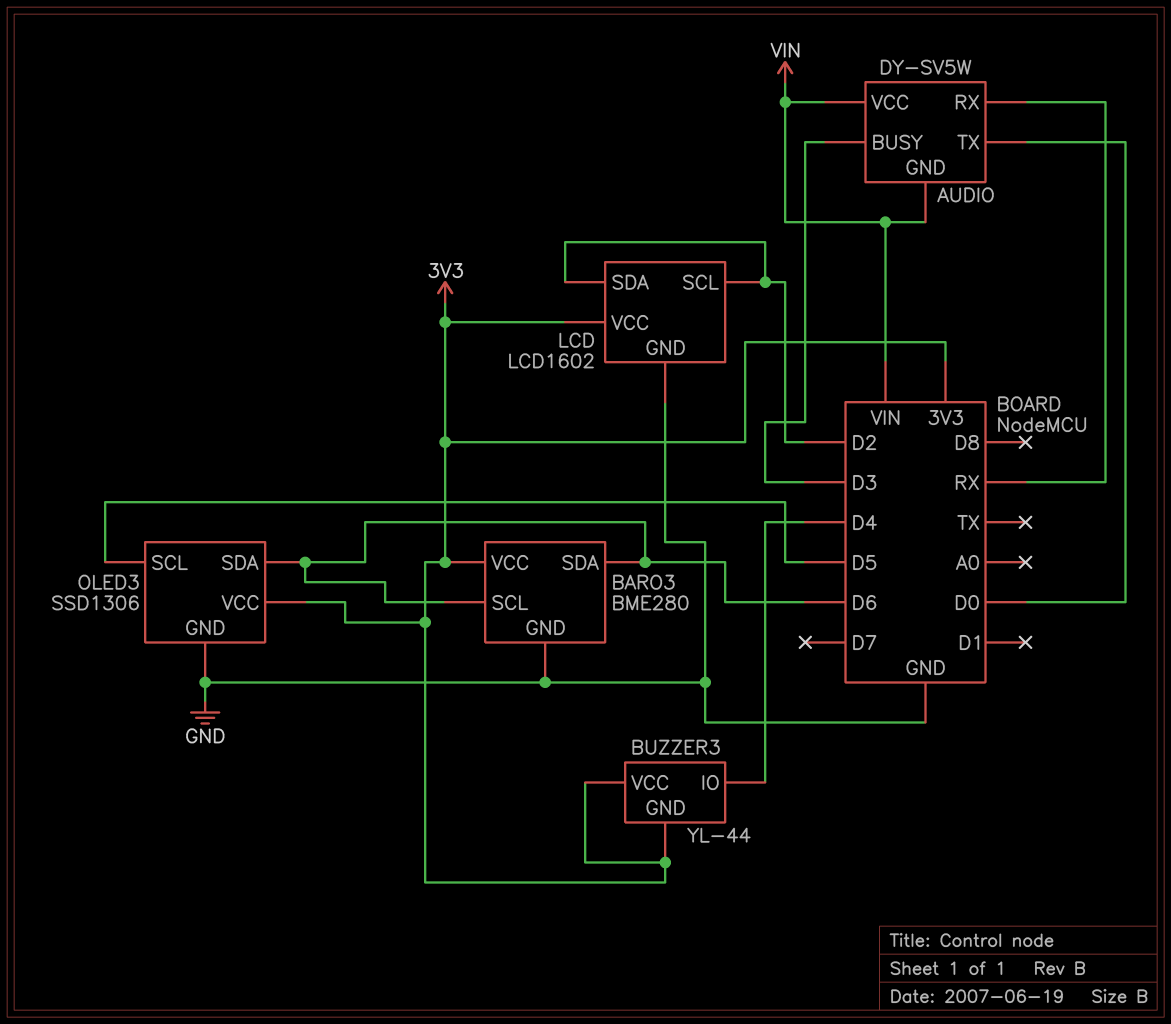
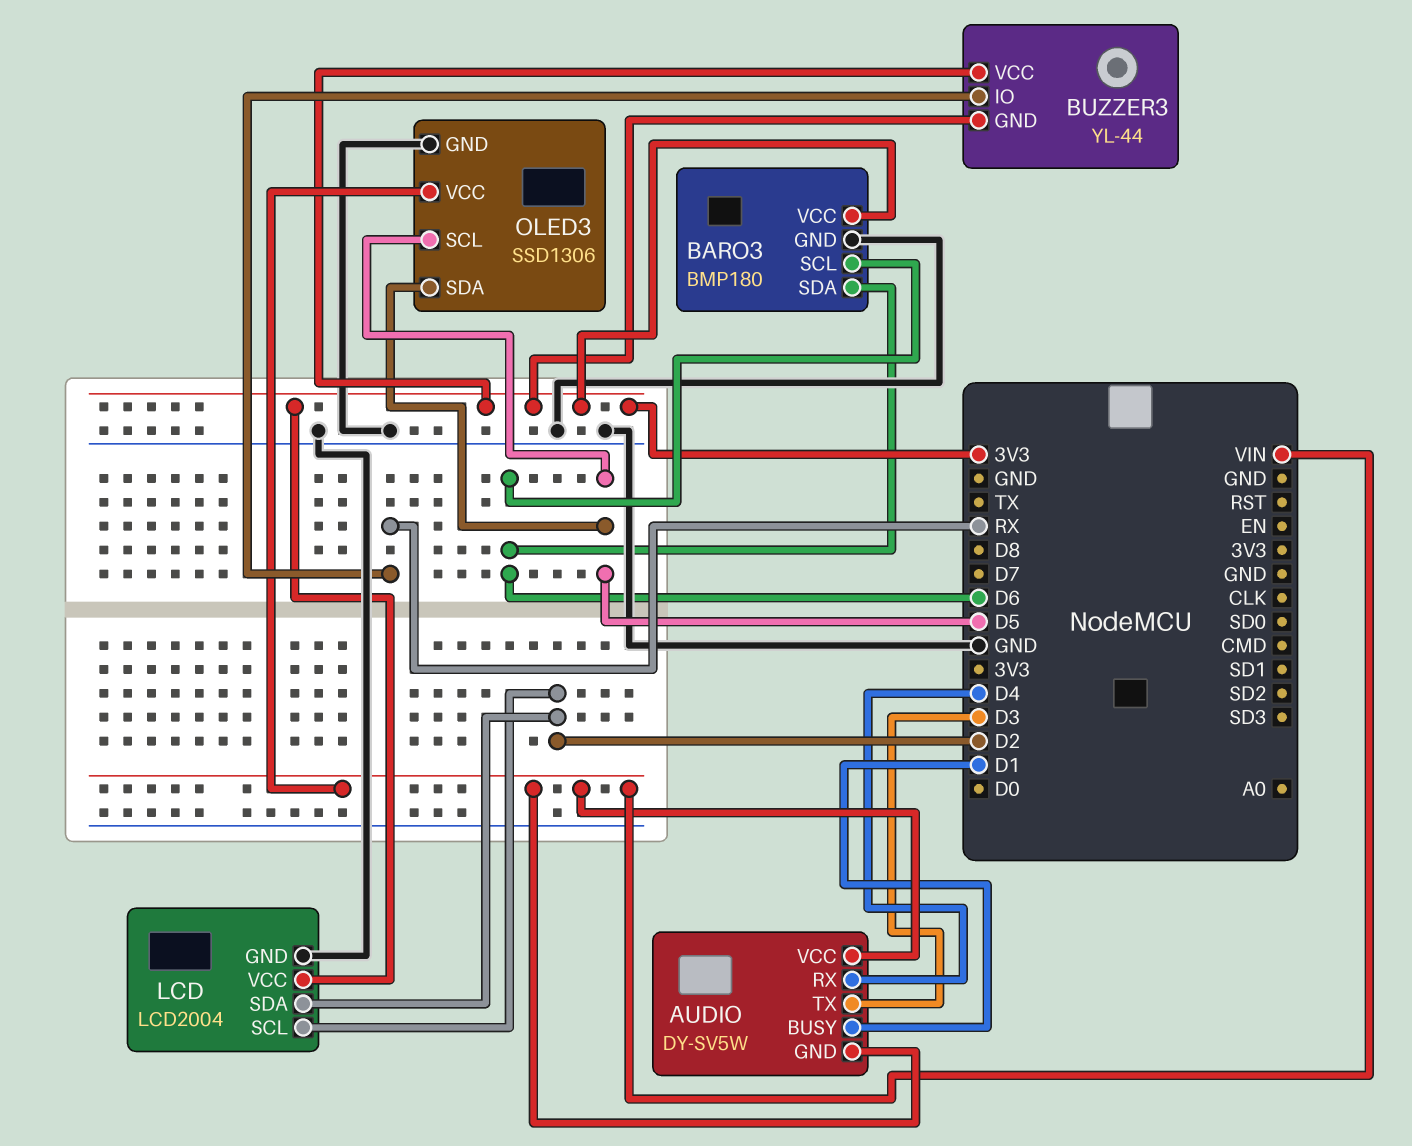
AUDIO pin BUSY: D3 -> D1
AUDIO pin RX: RX -> D4
AUDIO pin TX: D0 -> D3
BARO3: BME280 -> BMP180
BUZZER3 pin IO: D4 -> RX
LCD: LCD1602 -> LCD2004
OLED3 pin SDA: D6 -> D5
OLED3 pin VCC: 3V3 -> VIN

